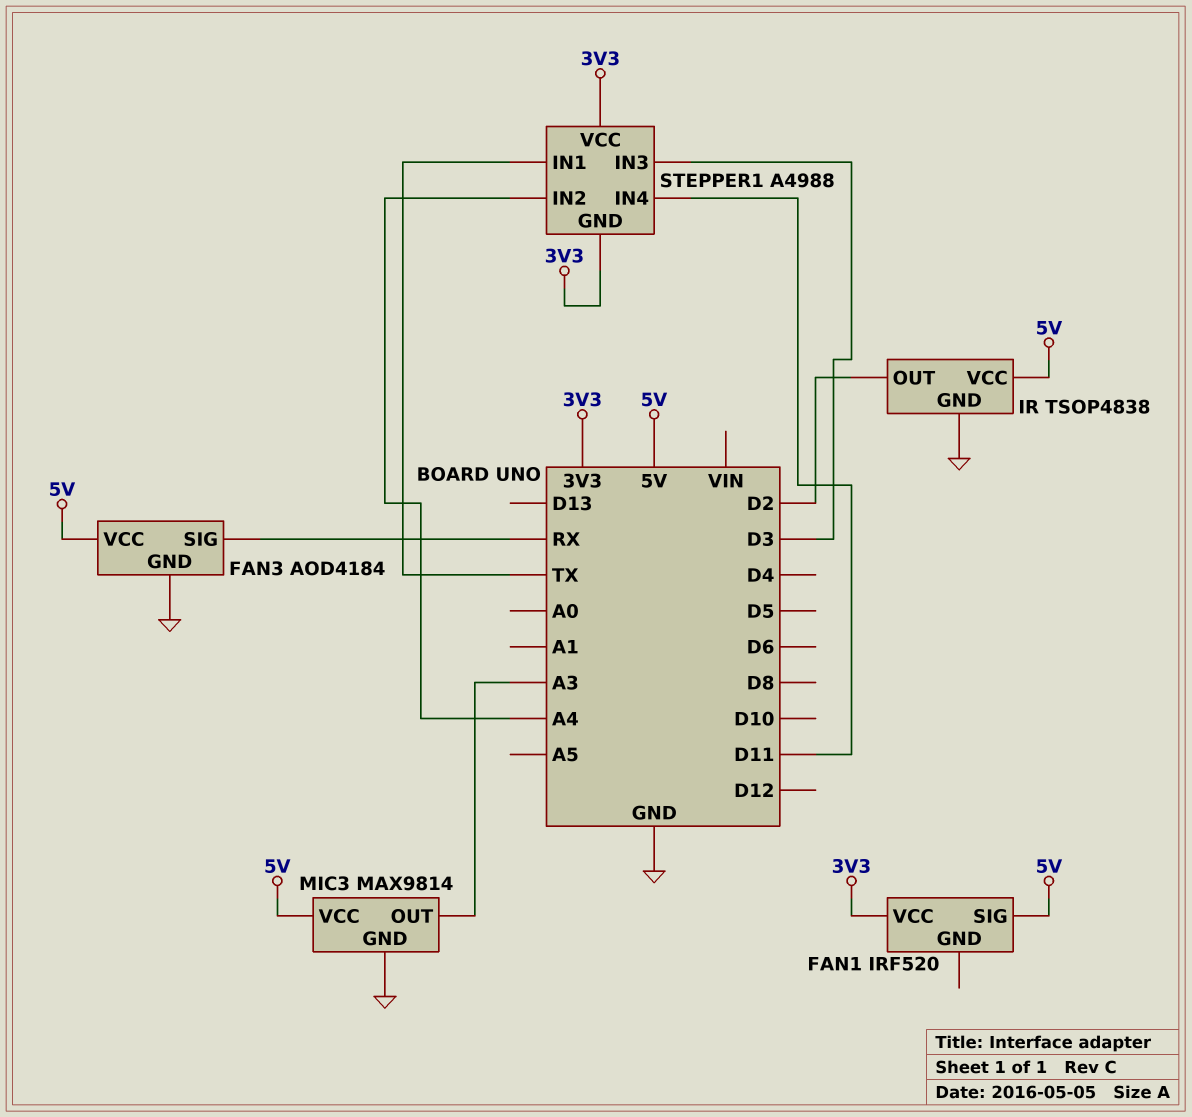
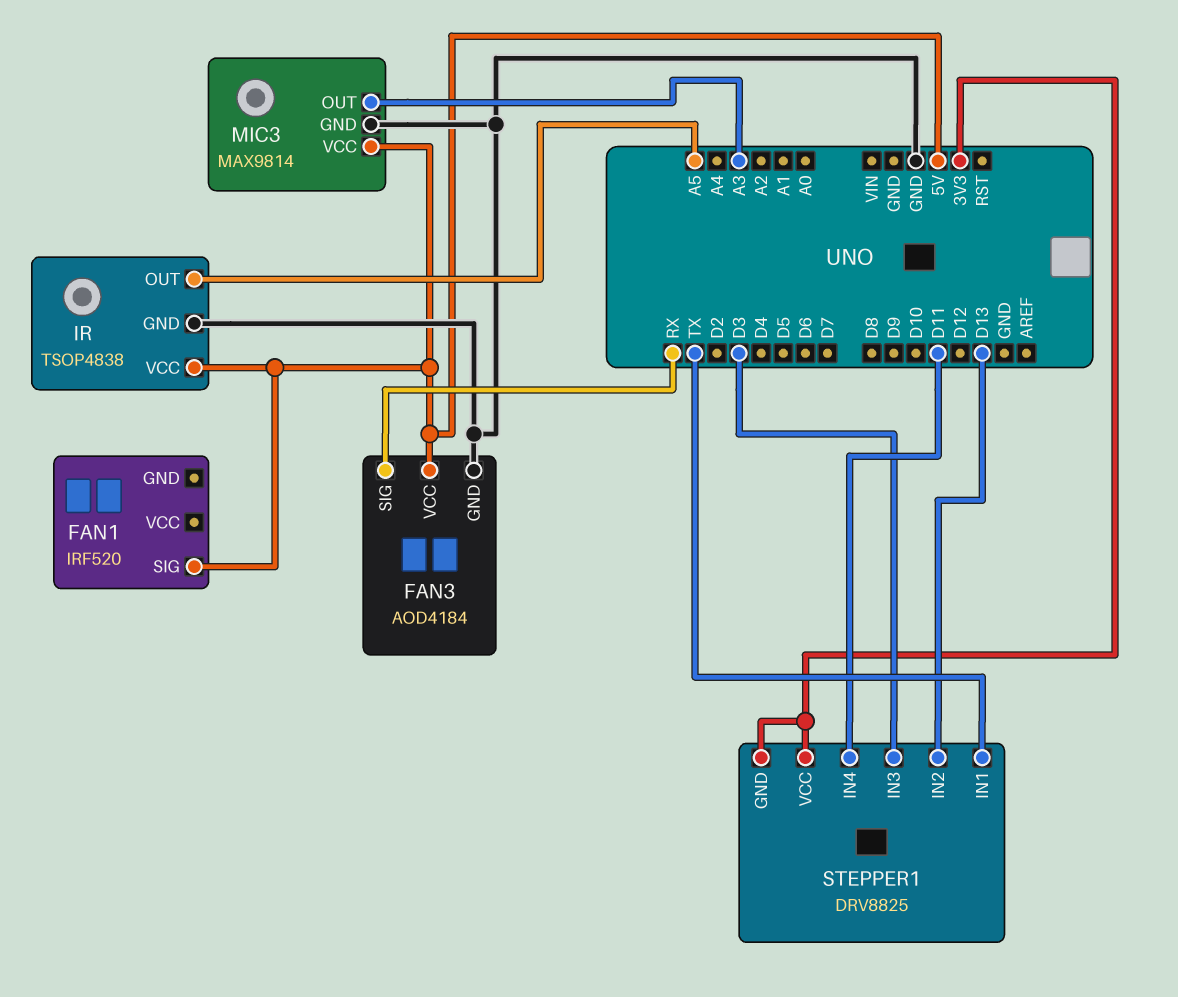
FAN1 pin VCC: 3V3 -> none
IR pin OUT: D2 -> A5
STEPPER1: A4988 -> DRV8825
STEPPER1 pin IN2: A4 -> D13

